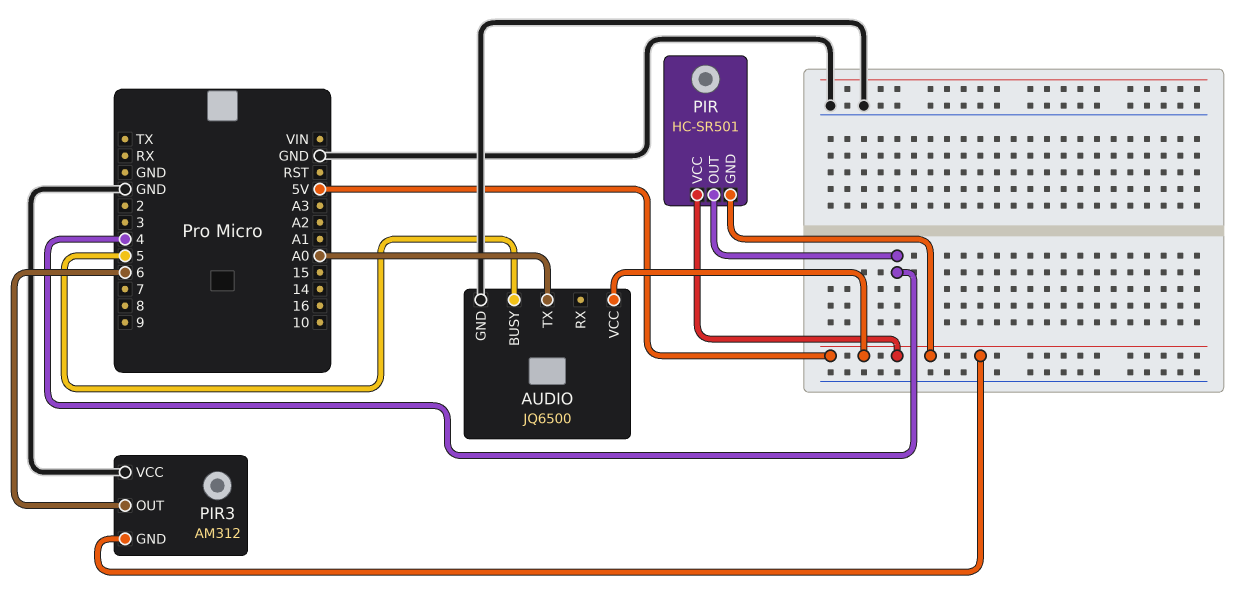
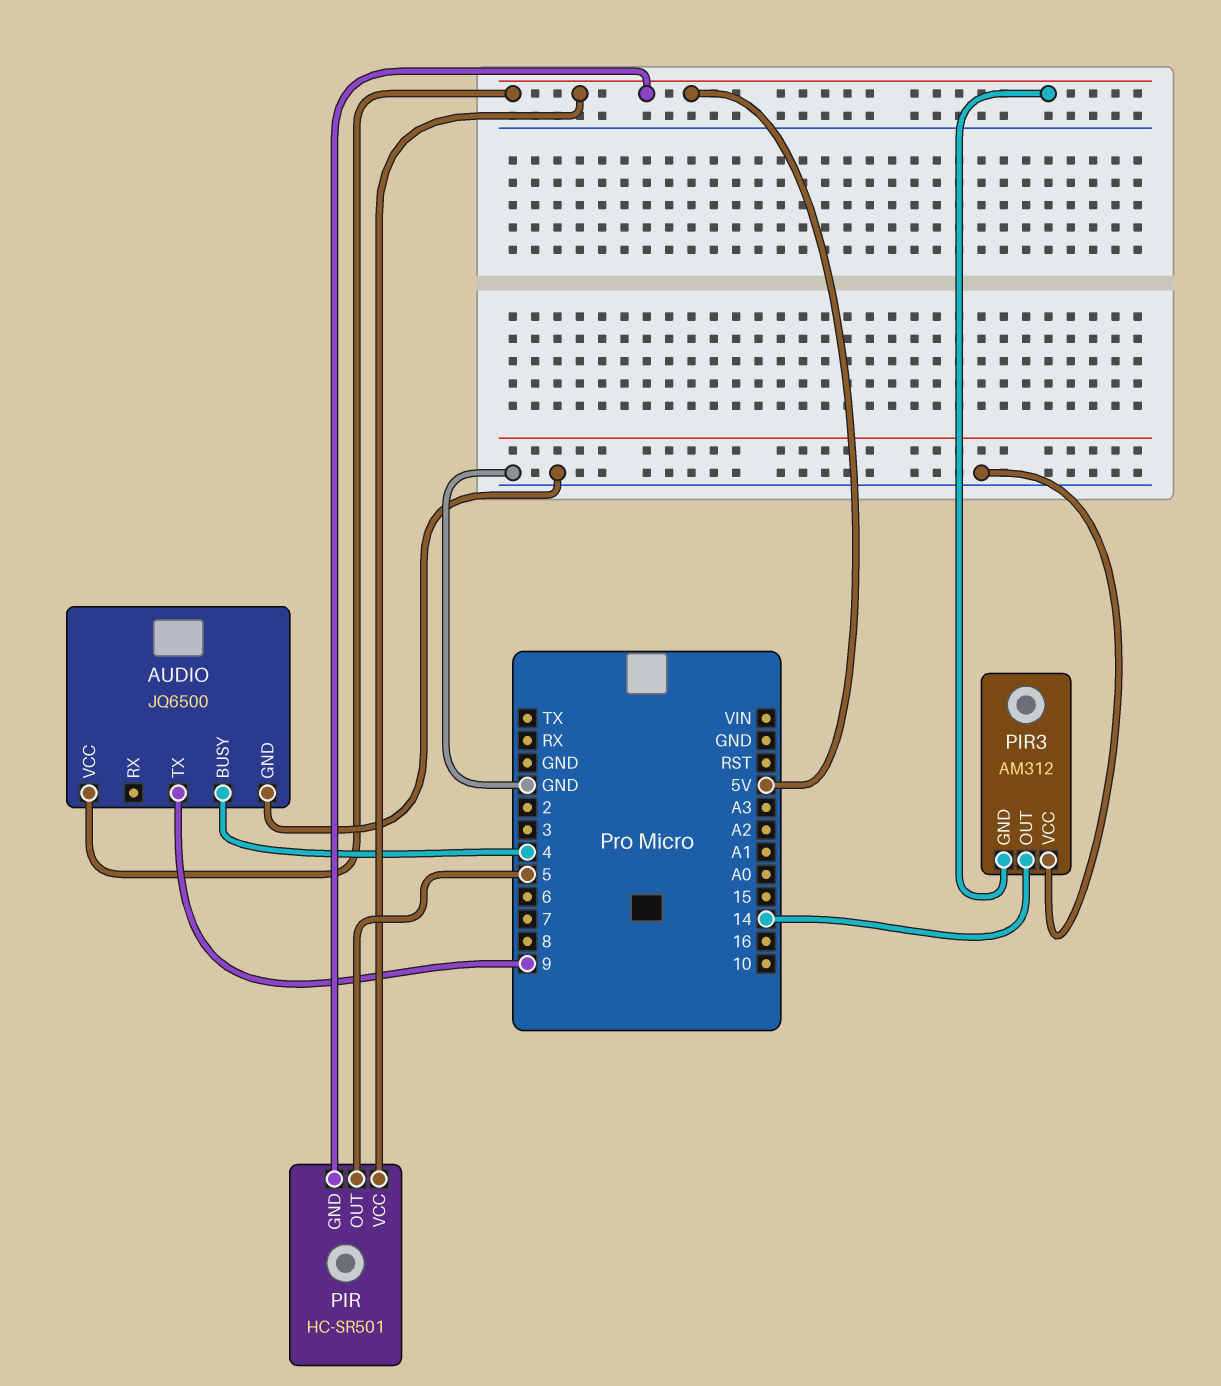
AUDIO pin BUSY: 5 -> 4
AUDIO pin TX: A0 -> 9
PIR pin OUT: 4 -> 5
PIR3 pin OUT: 6 -> 14

